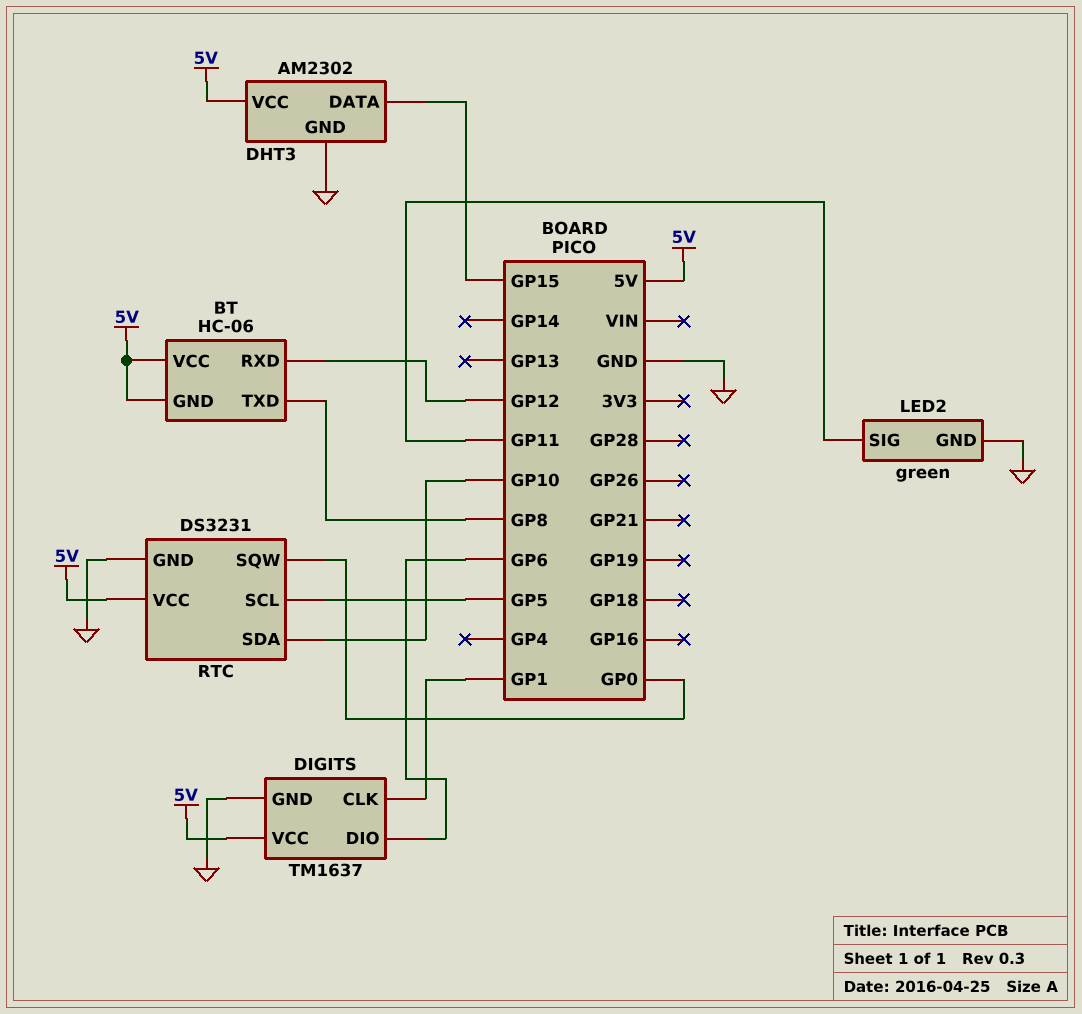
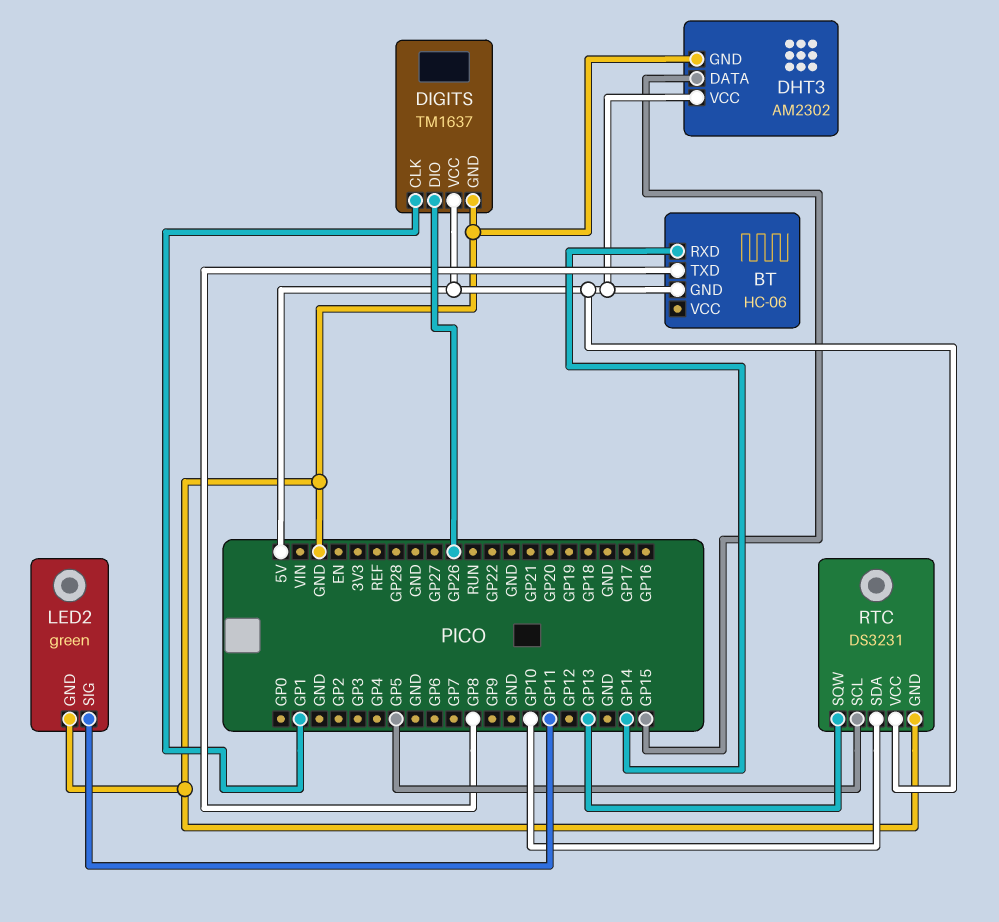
BT pin RXD: GP12 -> GP14
BT pin VCC: 5V -> none
DIGITS pin DIO: GP6 -> GP26
RTC pin SQW: GP0 -> GP13

